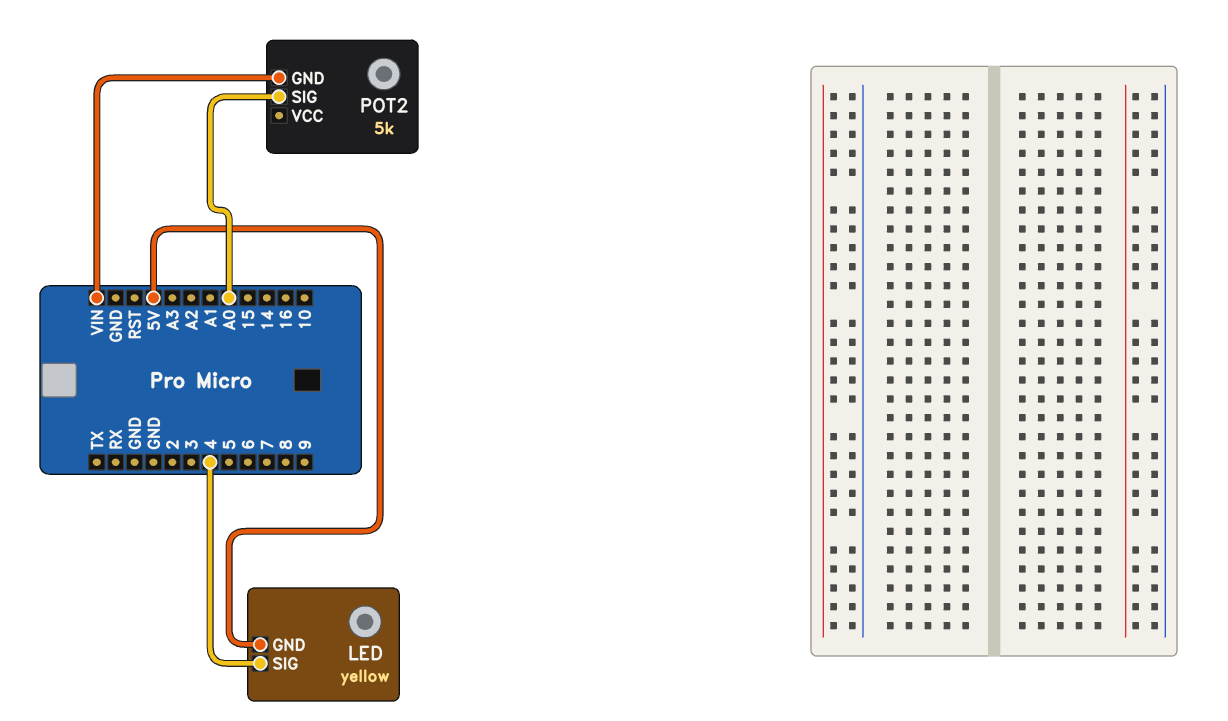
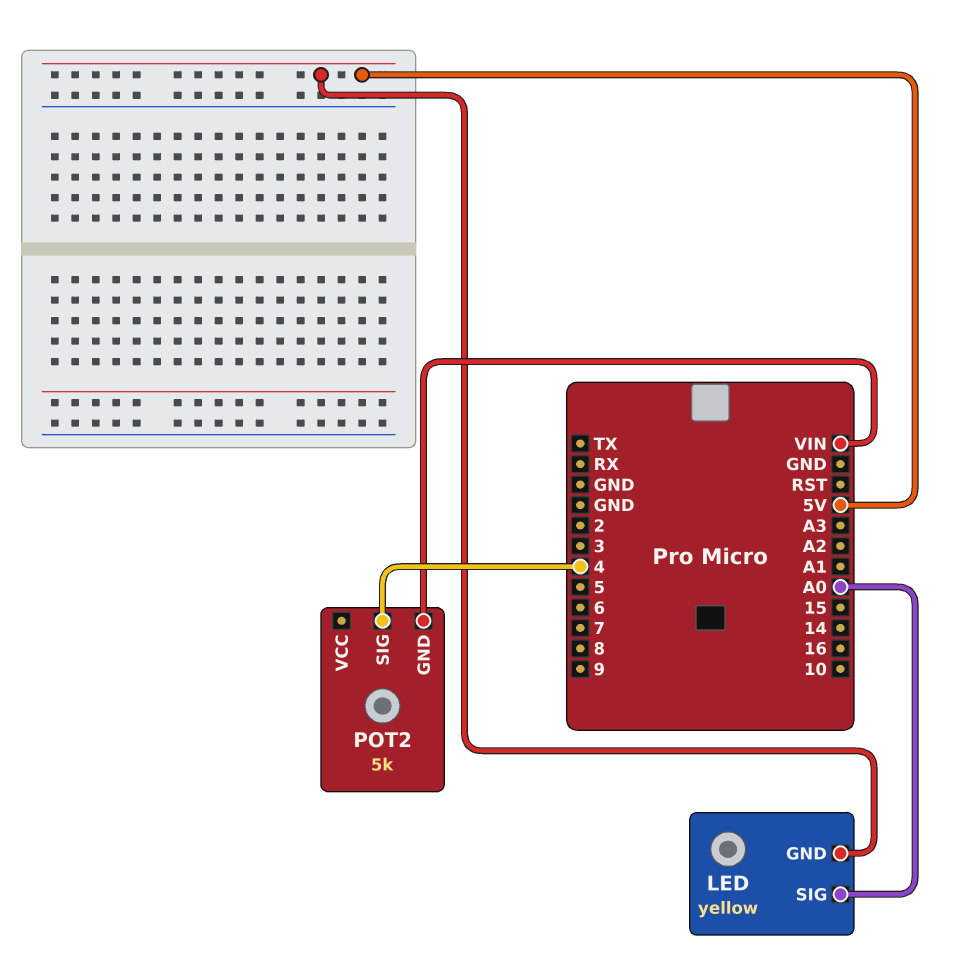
LED pin SIG: 4 -> A0
POT2 pin SIG: A0 -> 4

